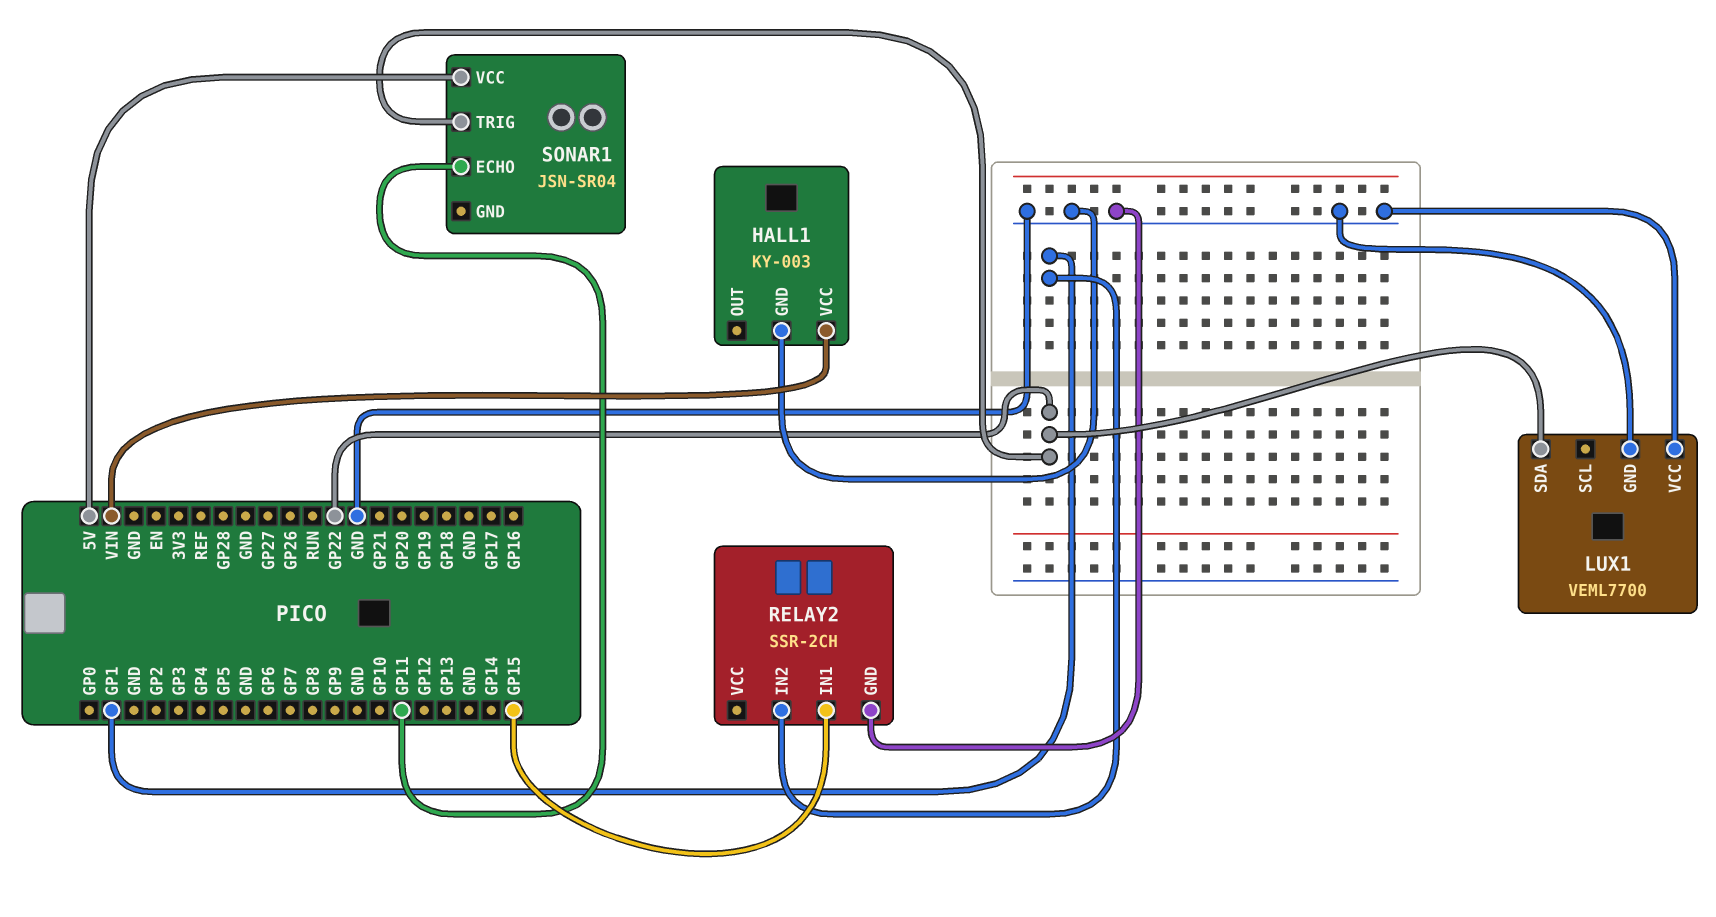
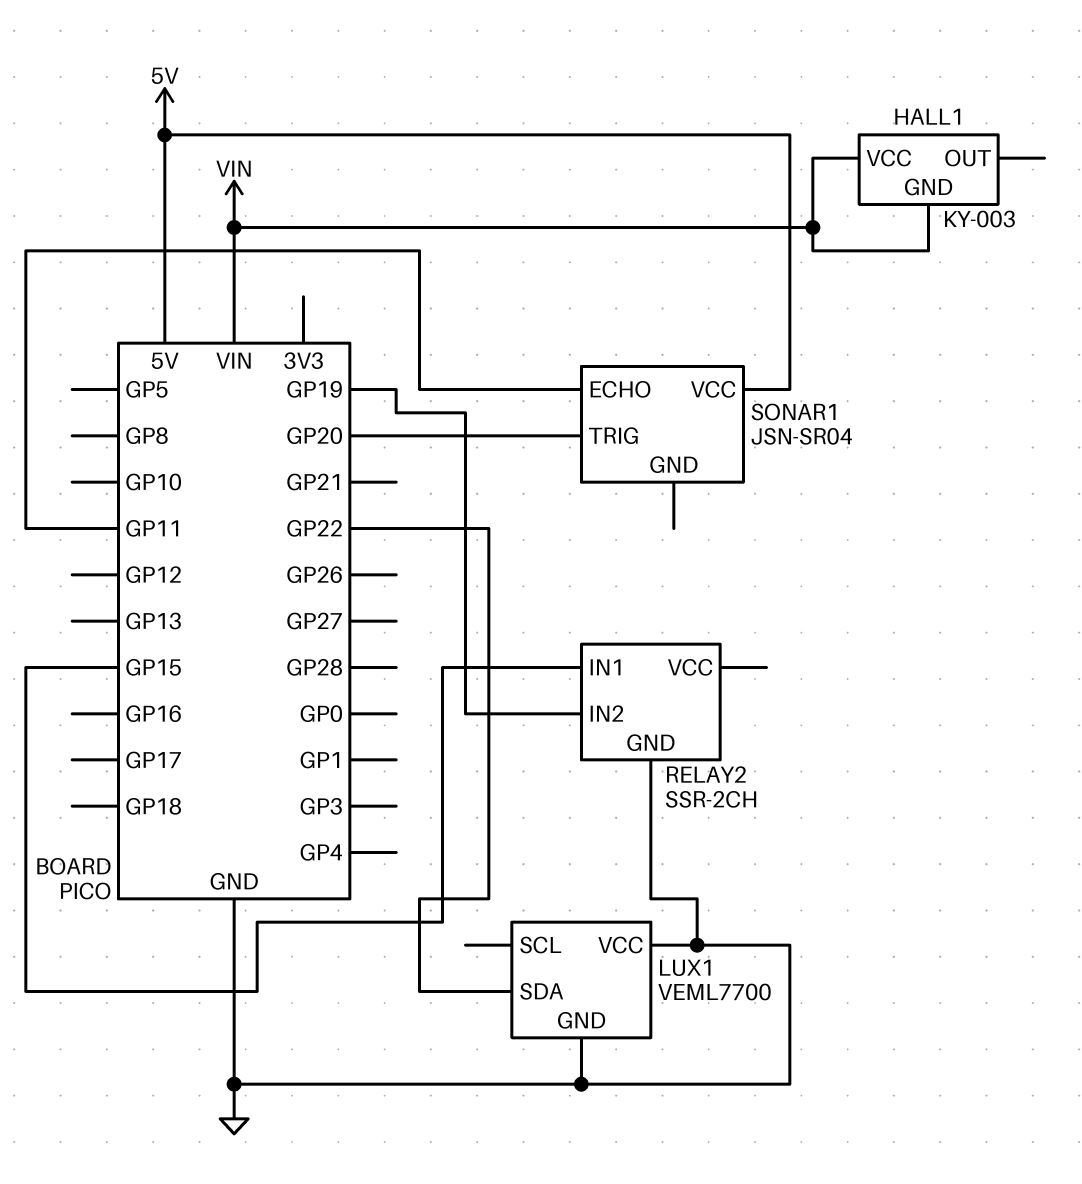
HALL1 pin GND: GND -> VIN
RELAY2 pin IN2: GP1 -> GP19
SONAR1 pin TRIG: GP22 -> GP20

